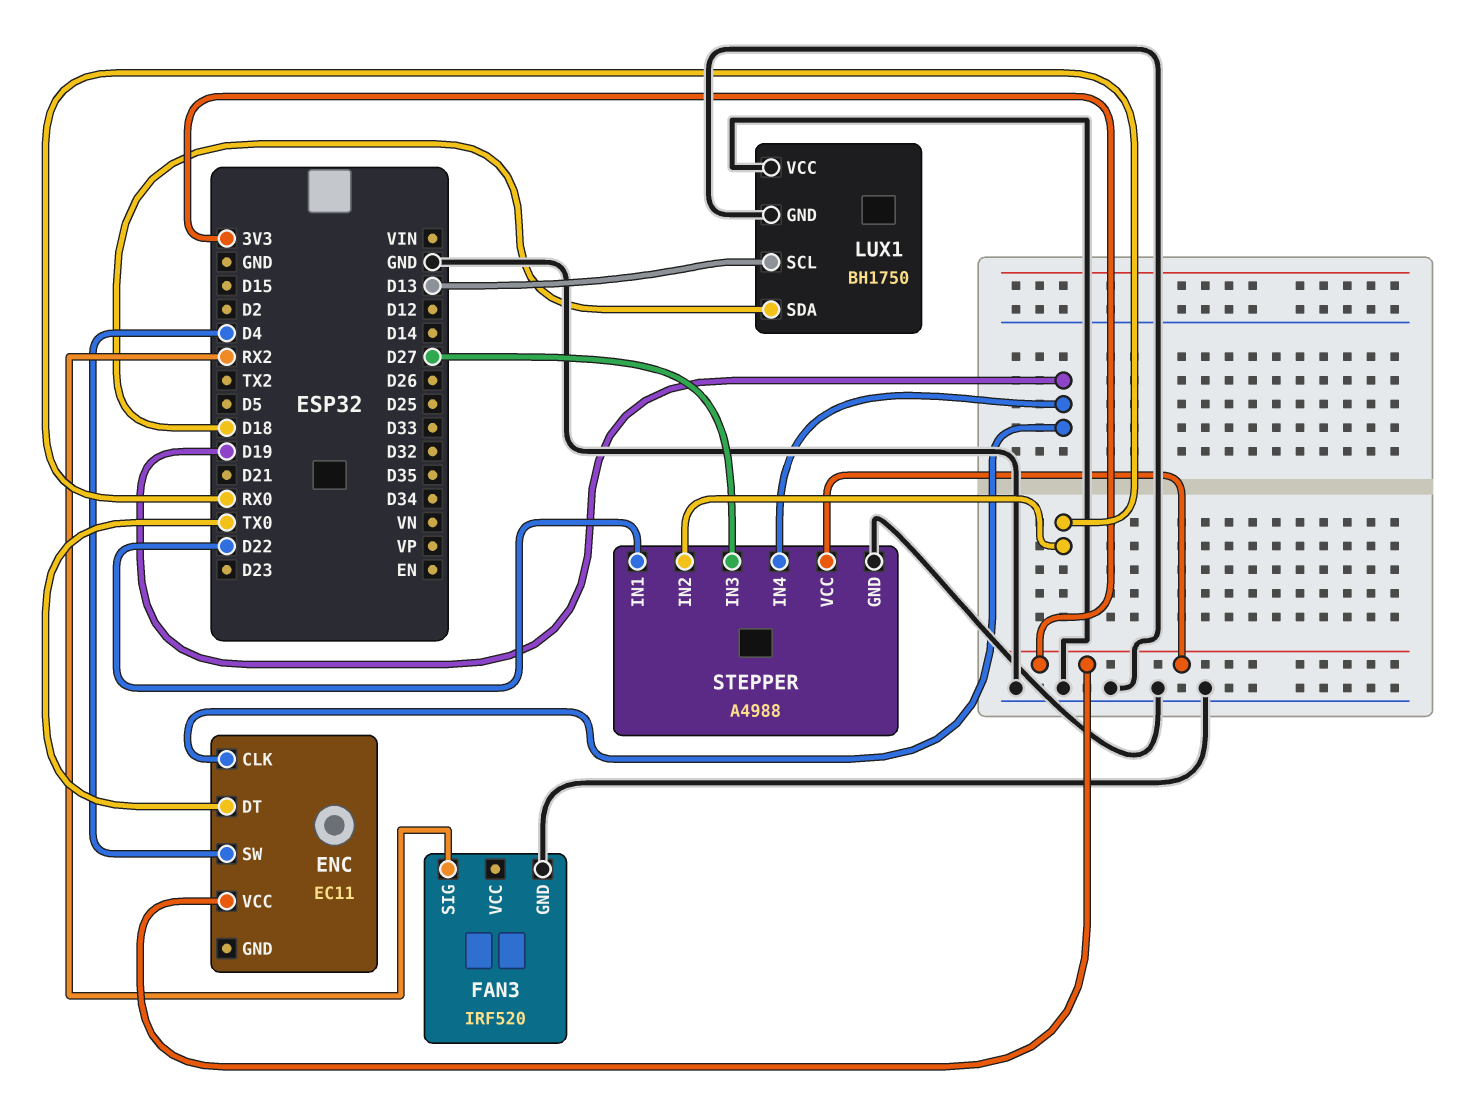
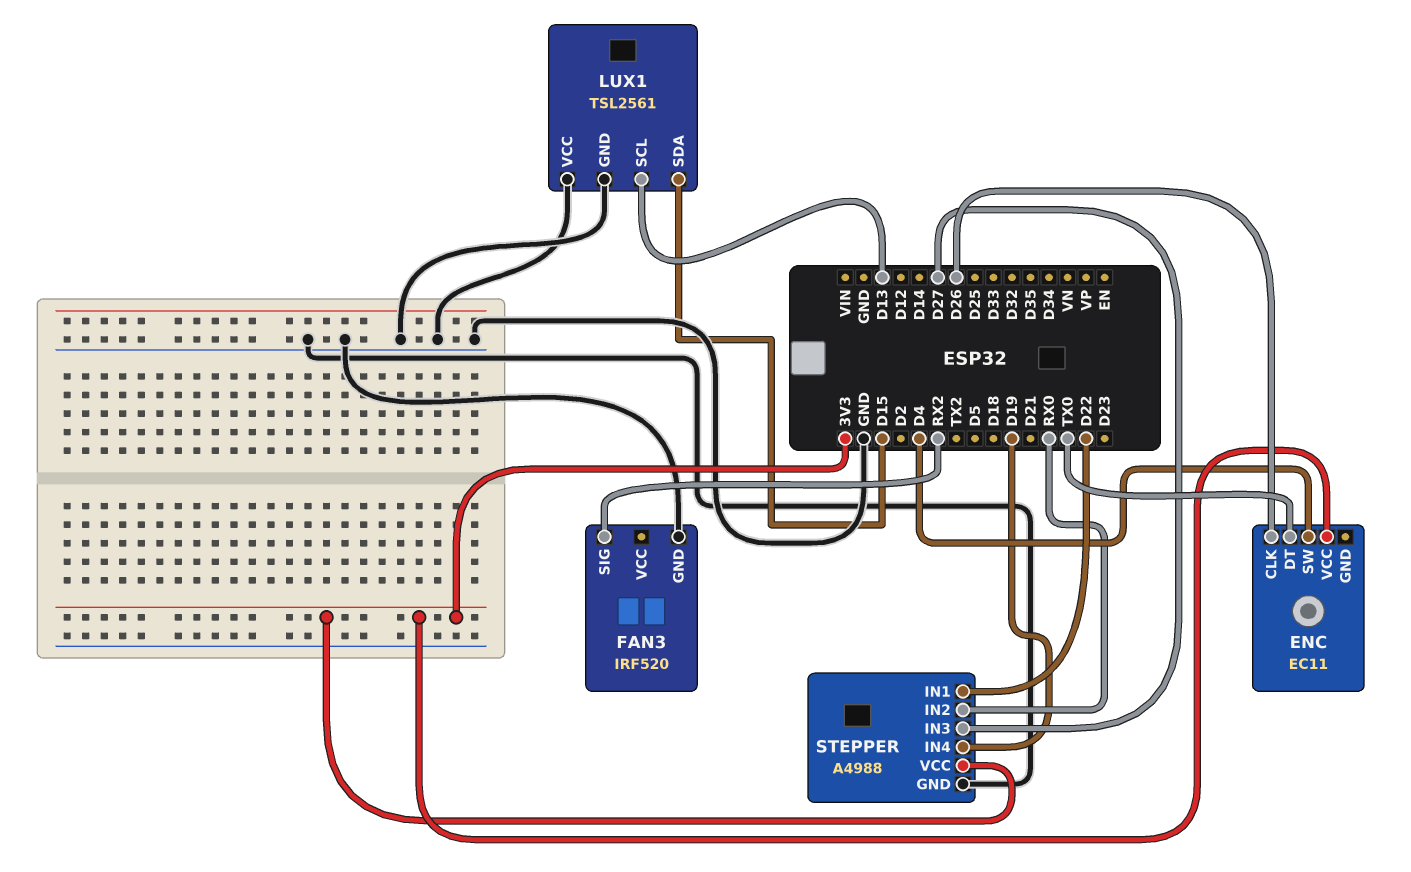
ENC pin CLK: D19 -> D26
LUX1: BH1750 -> TSL2561
LUX1 pin SDA: D18 -> D15

